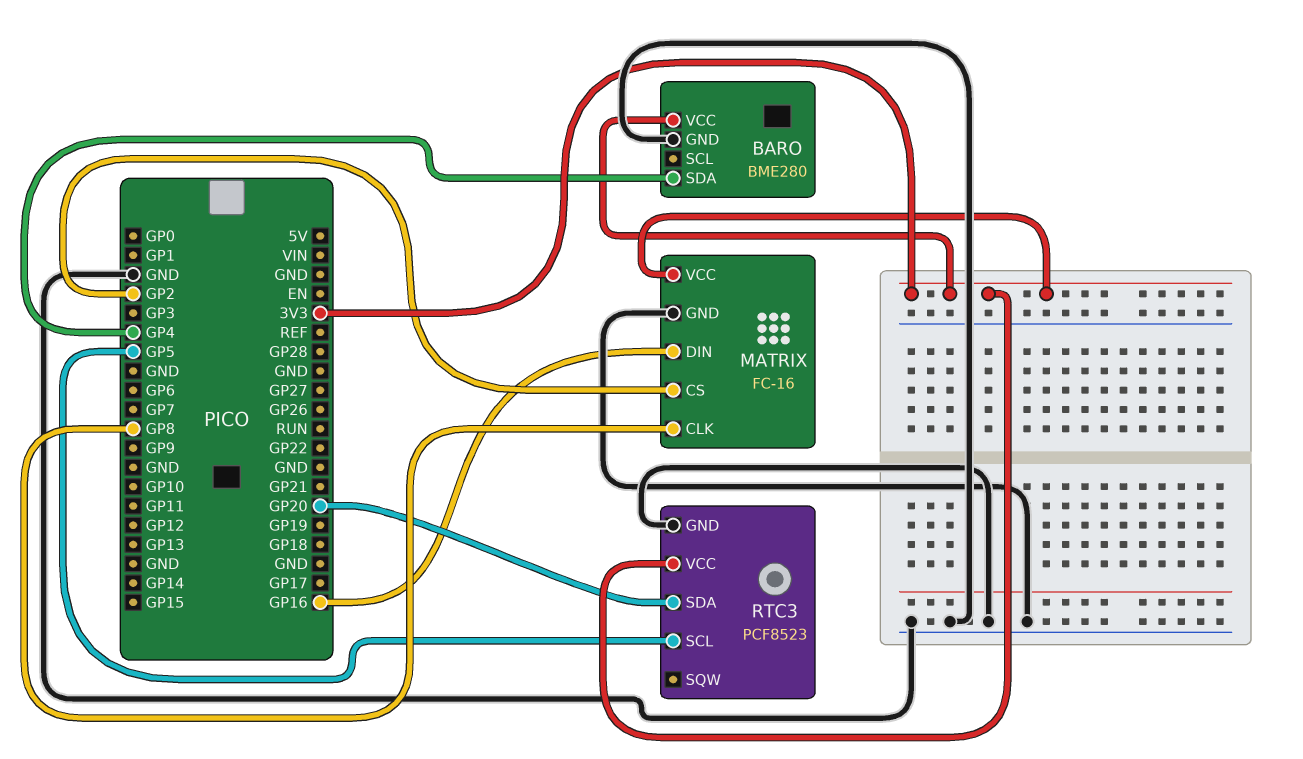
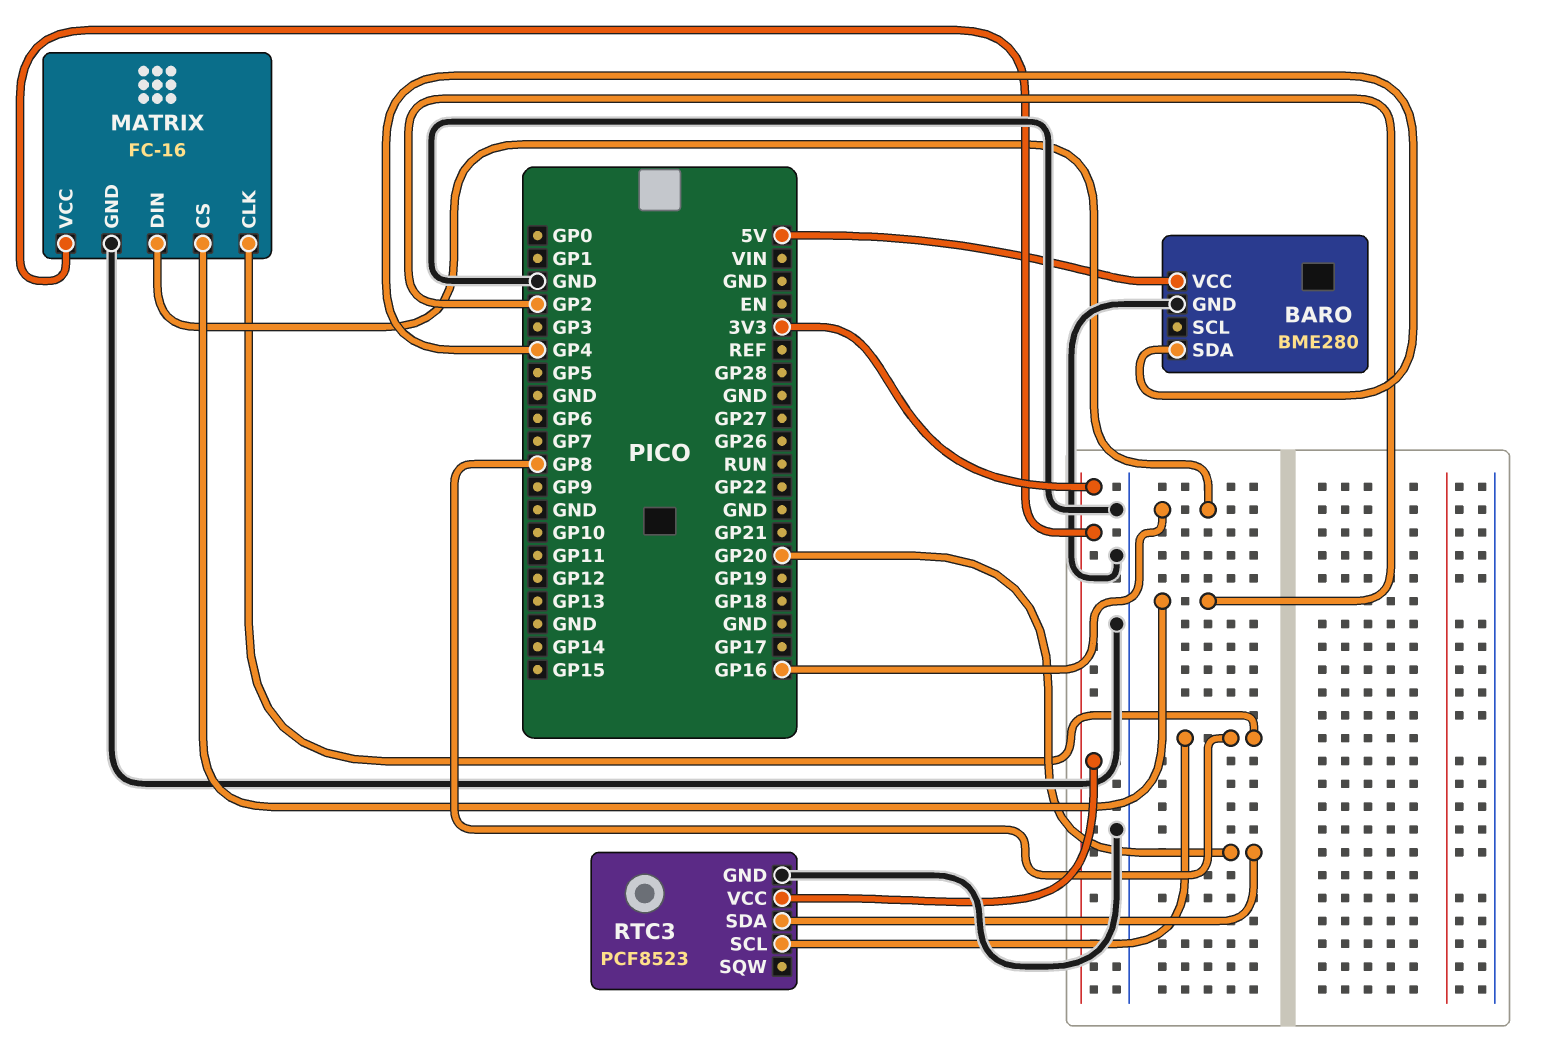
BARO pin VCC: 3V3 -> 5V
RTC3 pin SCL: GP5 -> GP8

